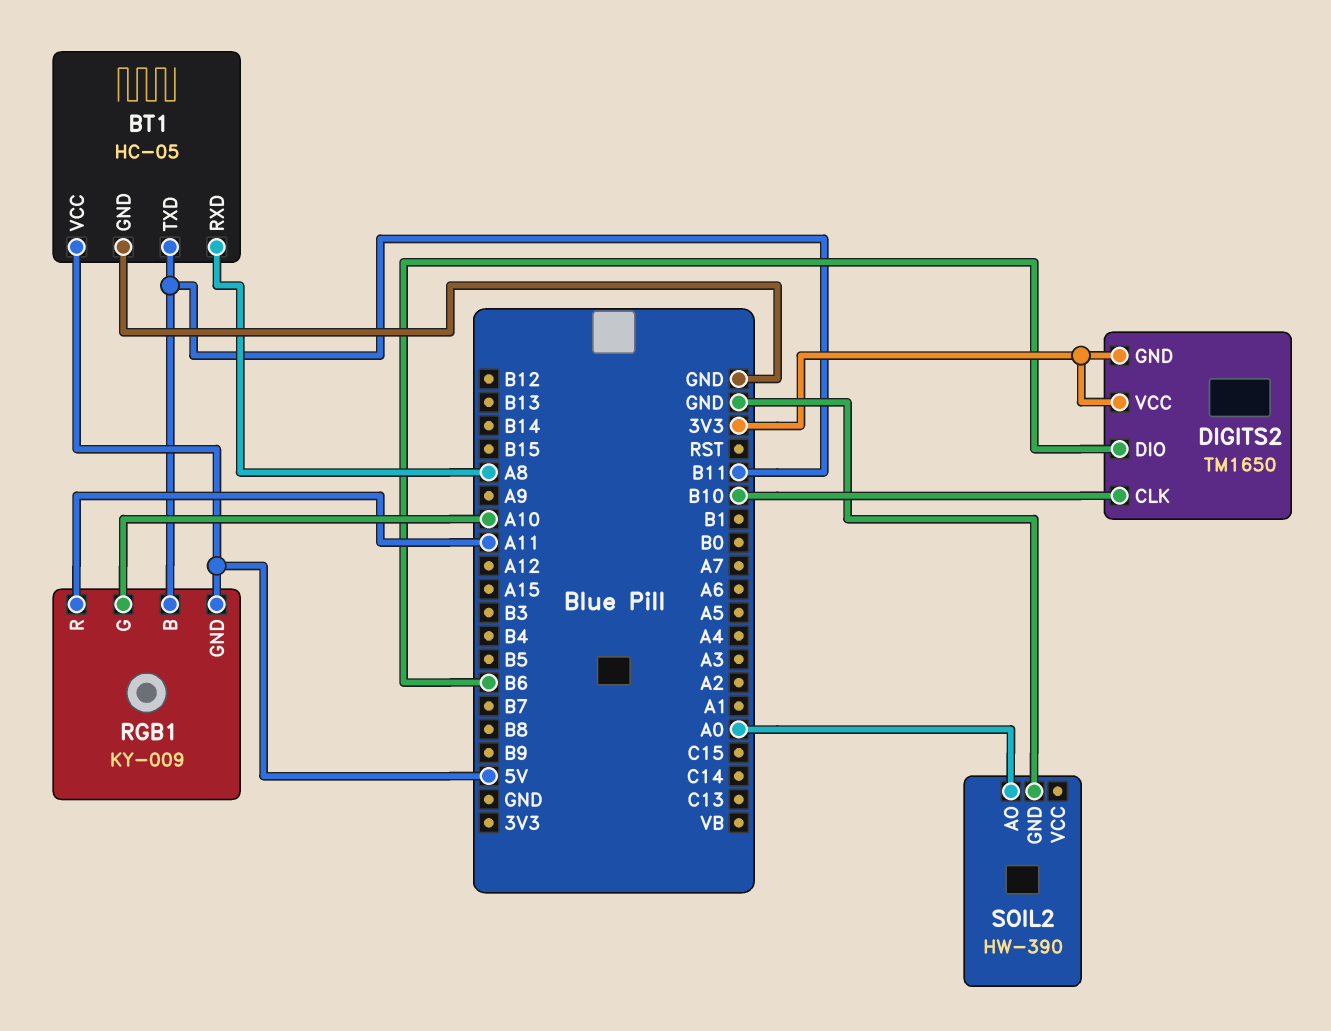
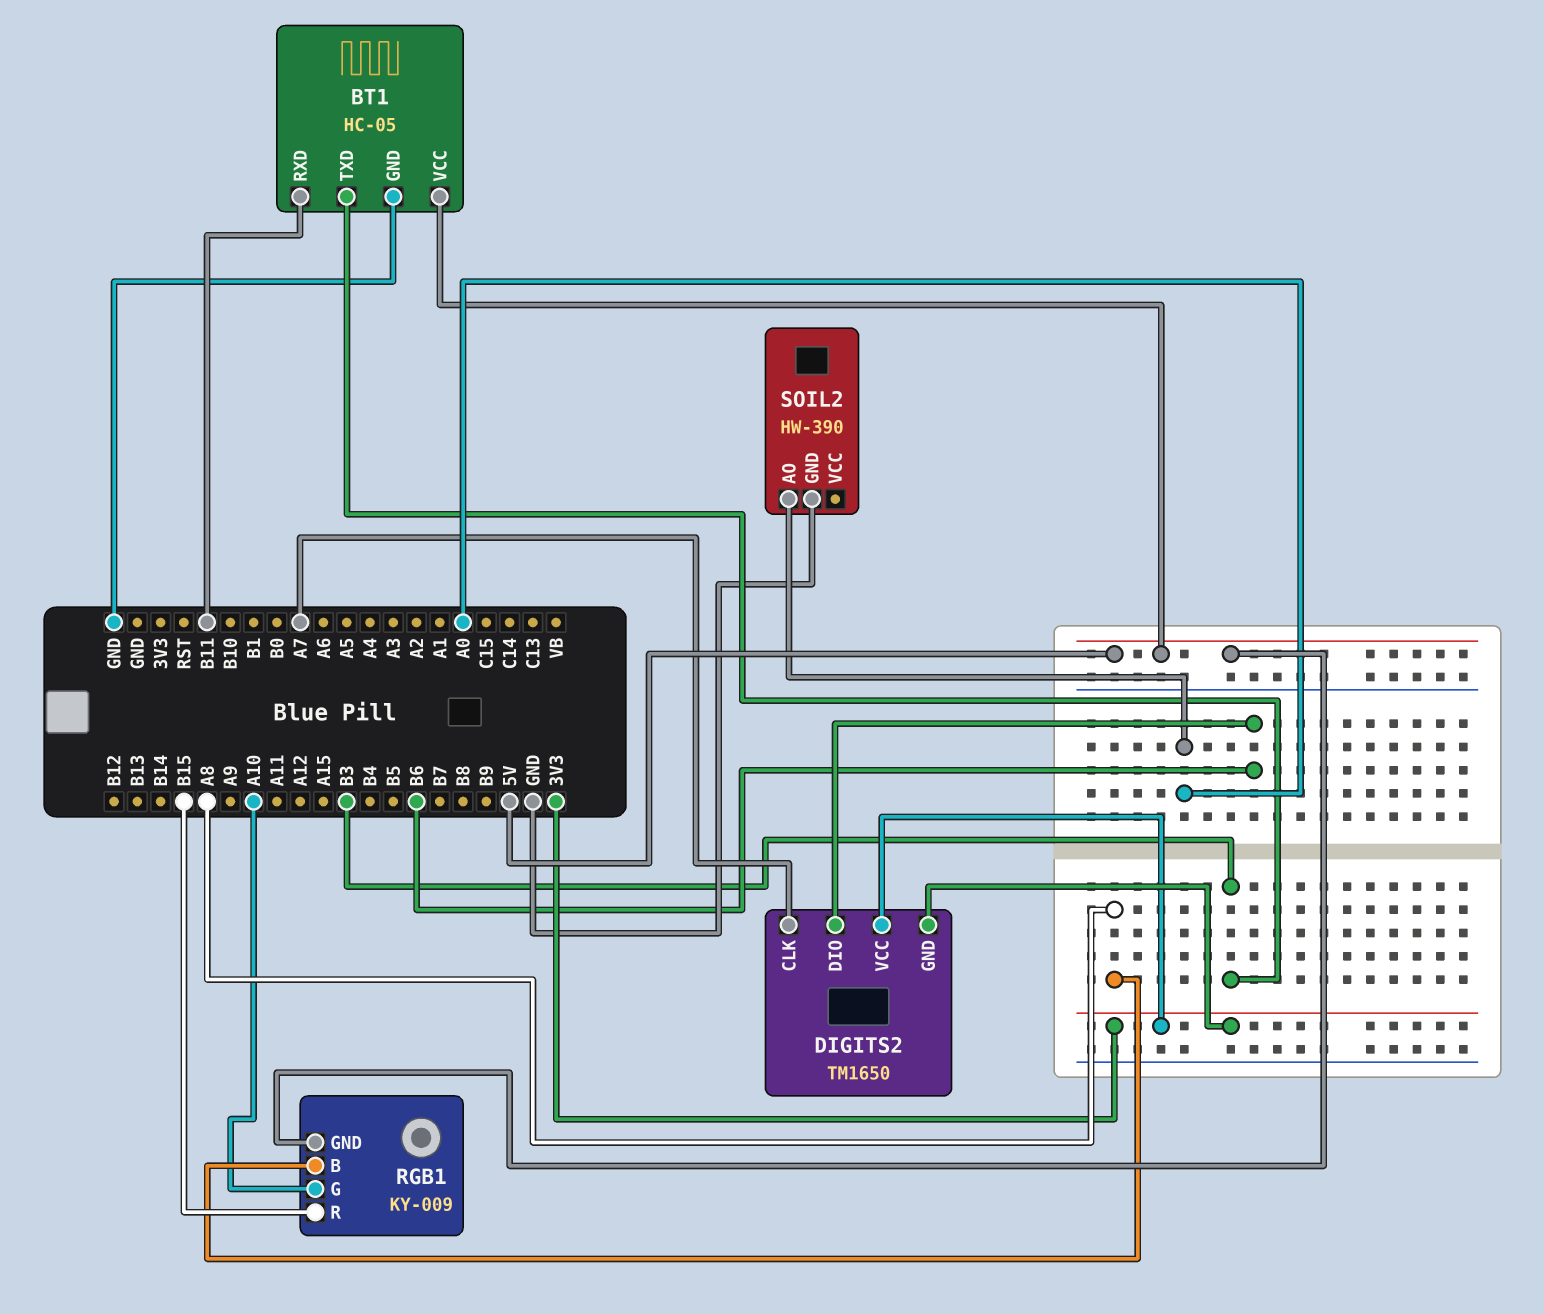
BT1 pin RXD: A8 -> B11
BT1 pin TXD: B11 -> B3
DIGITS2 pin CLK: B10 -> A7
RGB1 pin B: B11 -> A8
RGB1 pin R: A11 -> B15

